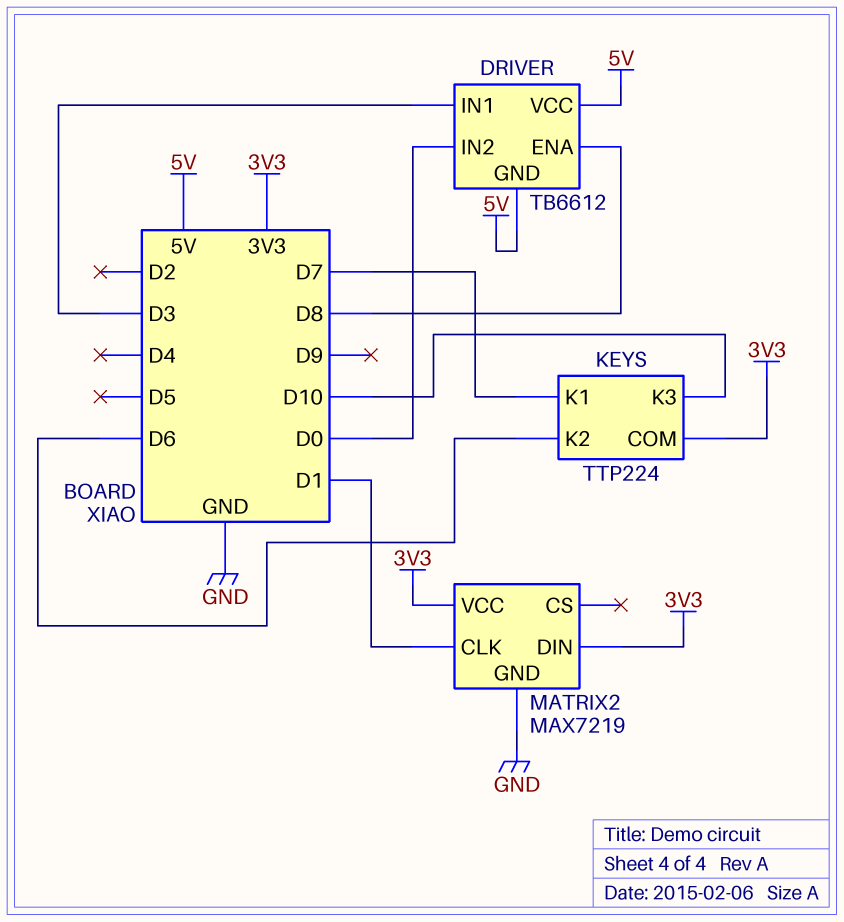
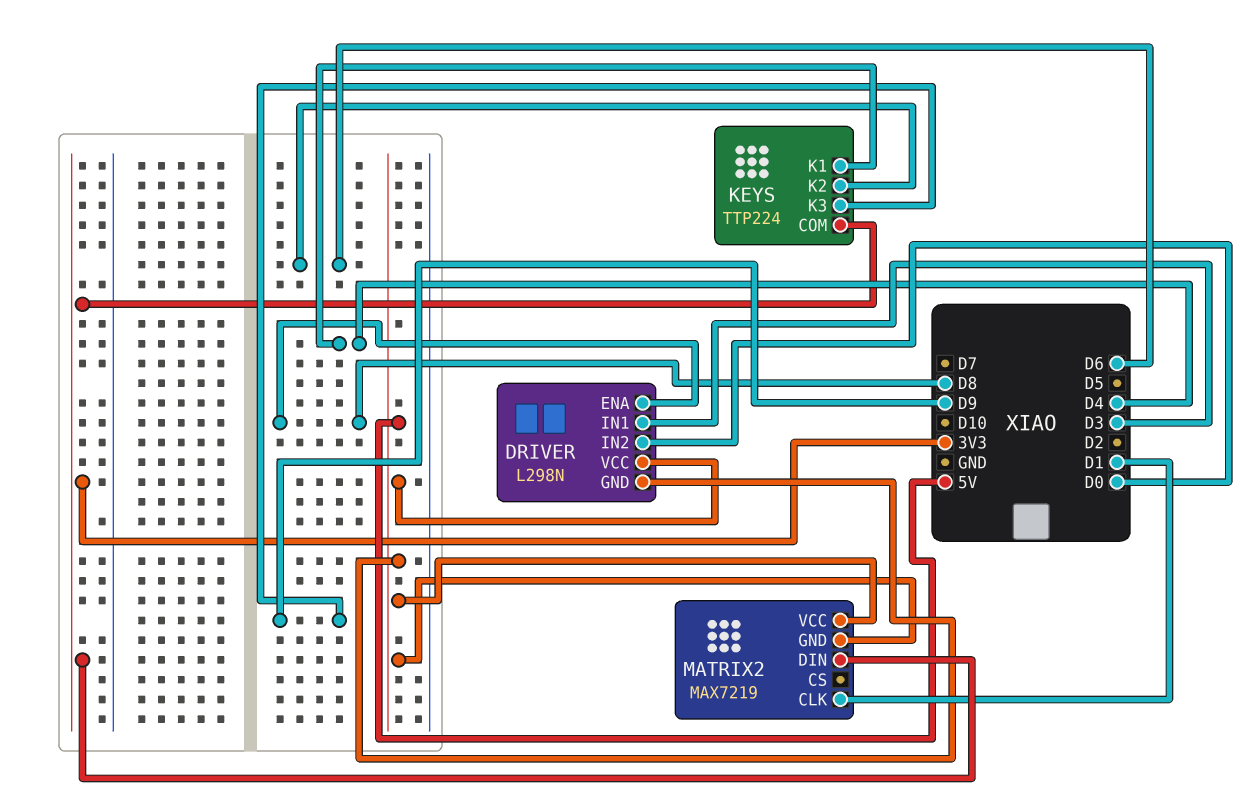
DRIVER: TB6612 -> L298N
KEYS pin K1: D7 -> D4
KEYS pin K3: D10 -> D9
MATRIX2 pin GND: GND -> 5V
MATRIX2 pin VCC: 3V3 -> 5V

